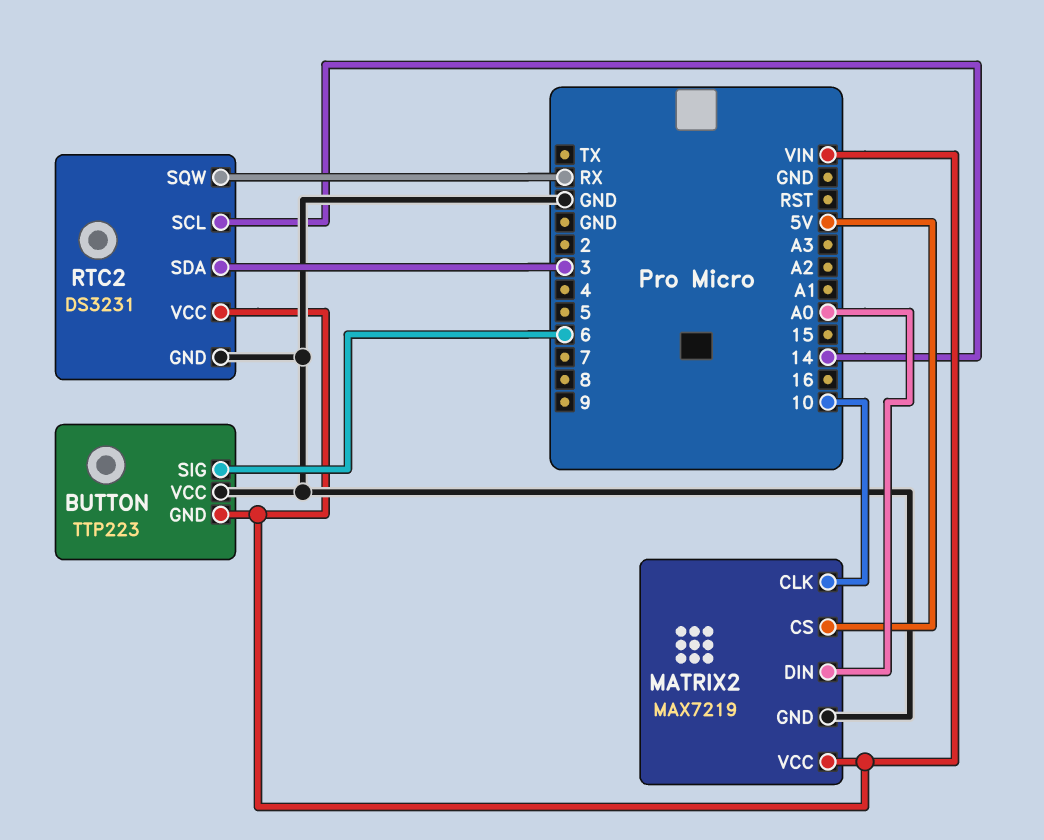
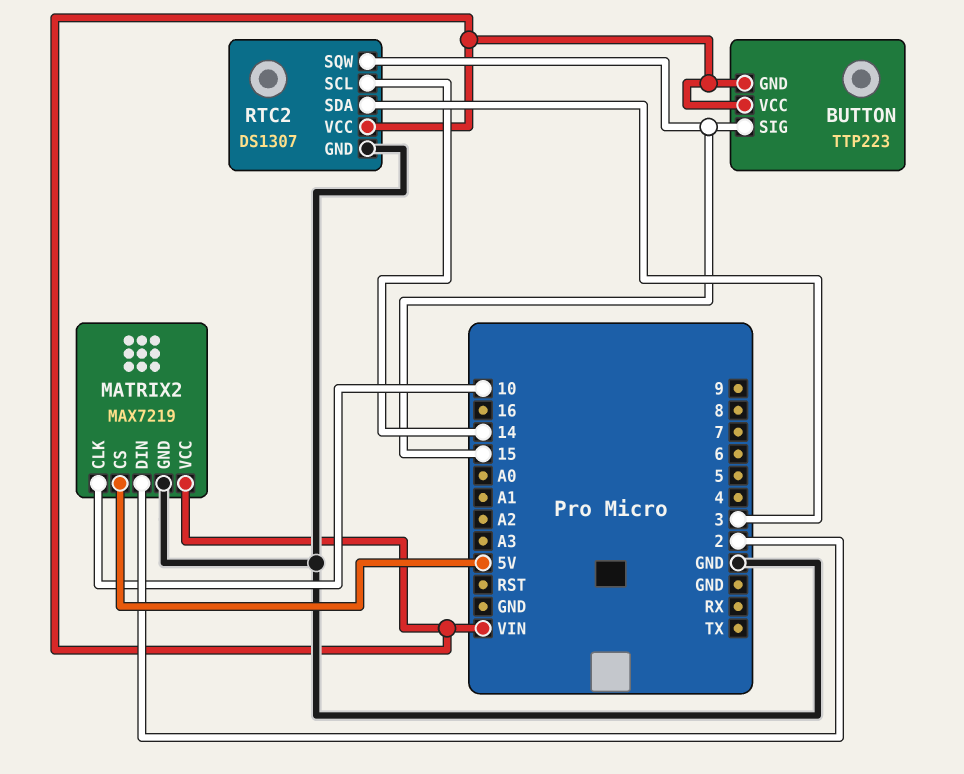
BUTTON pin SIG: 6 -> 15
BUTTON pin VCC: GND -> VIN
MATRIX2 pin DIN: A0 -> 2
RTC2: DS3231 -> DS1307
RTC2 pin SQW: RX -> 15

